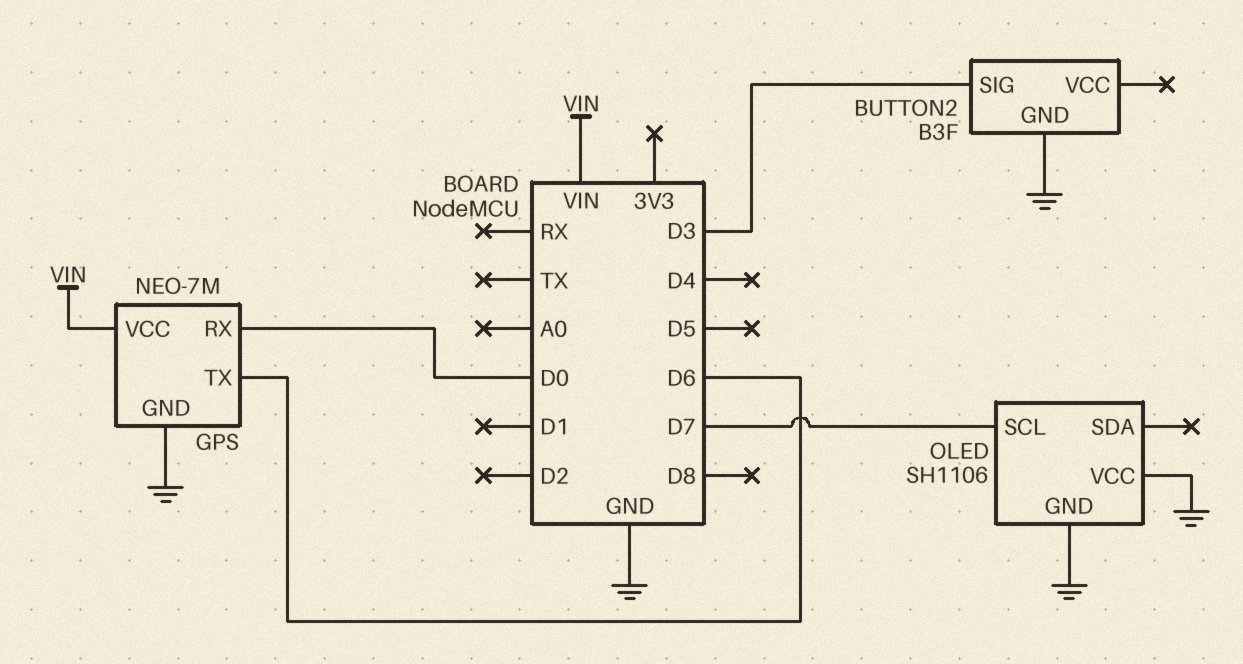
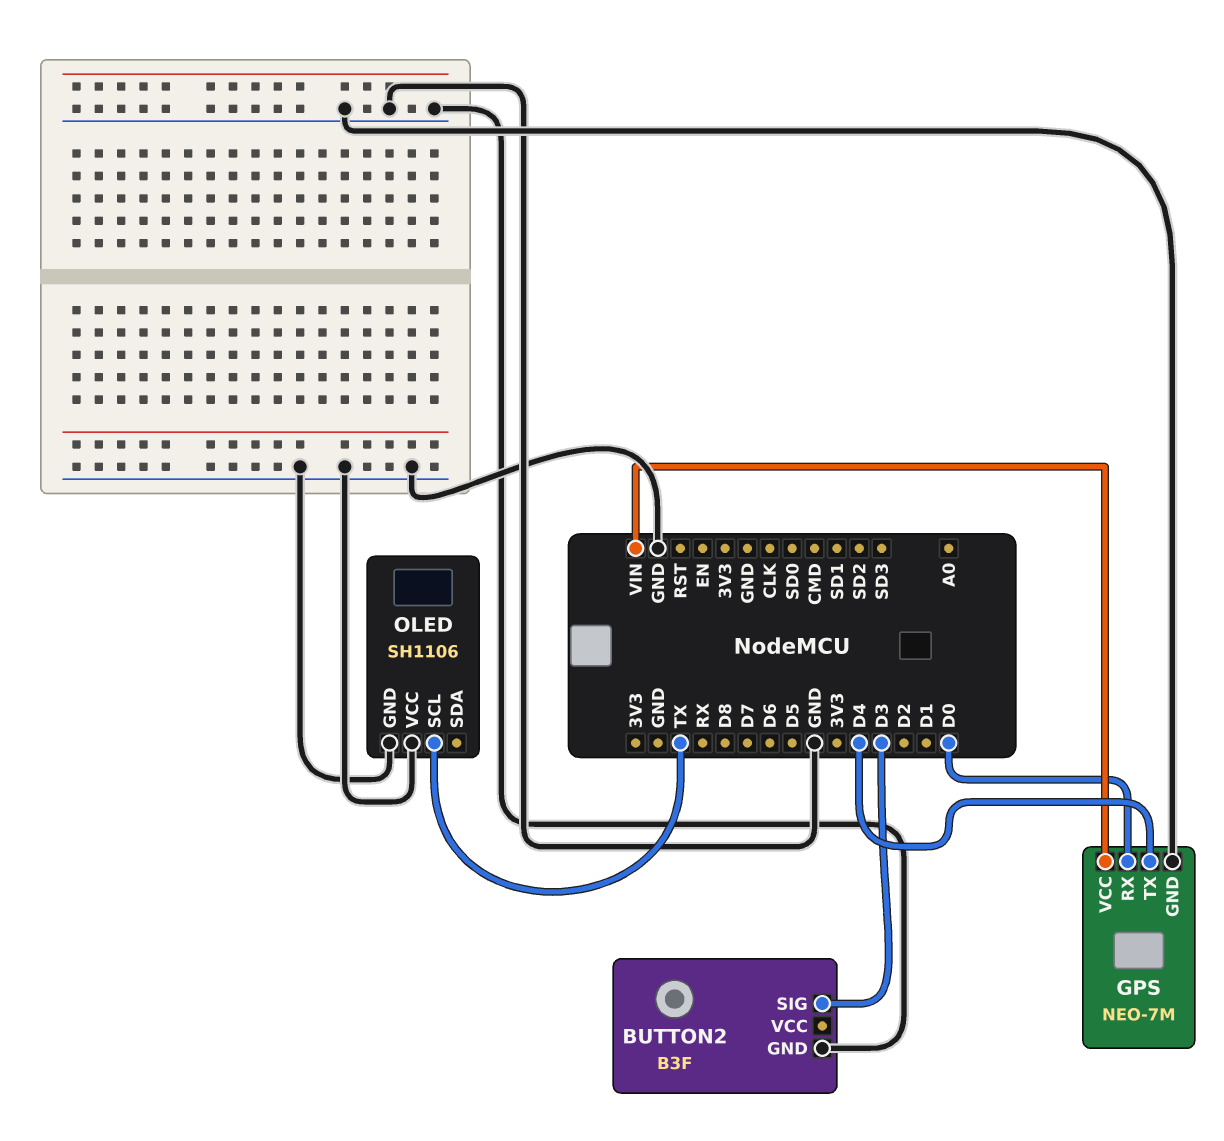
GPS pin TX: D6 -> D4
OLED pin SCL: D7 -> TX

